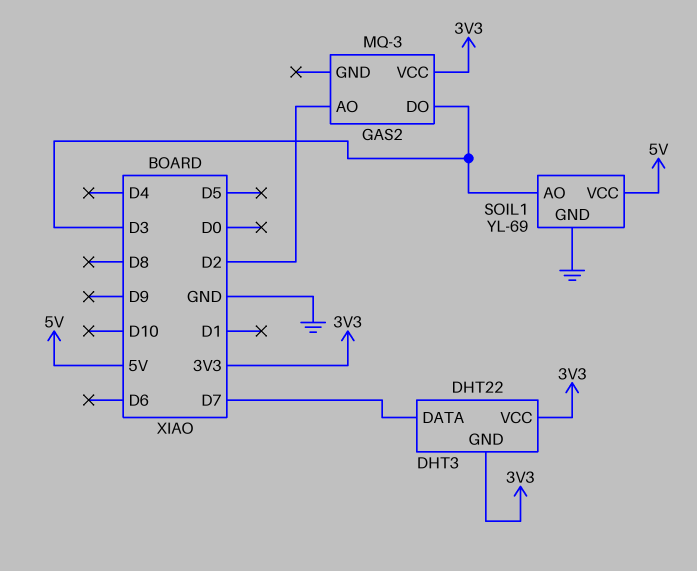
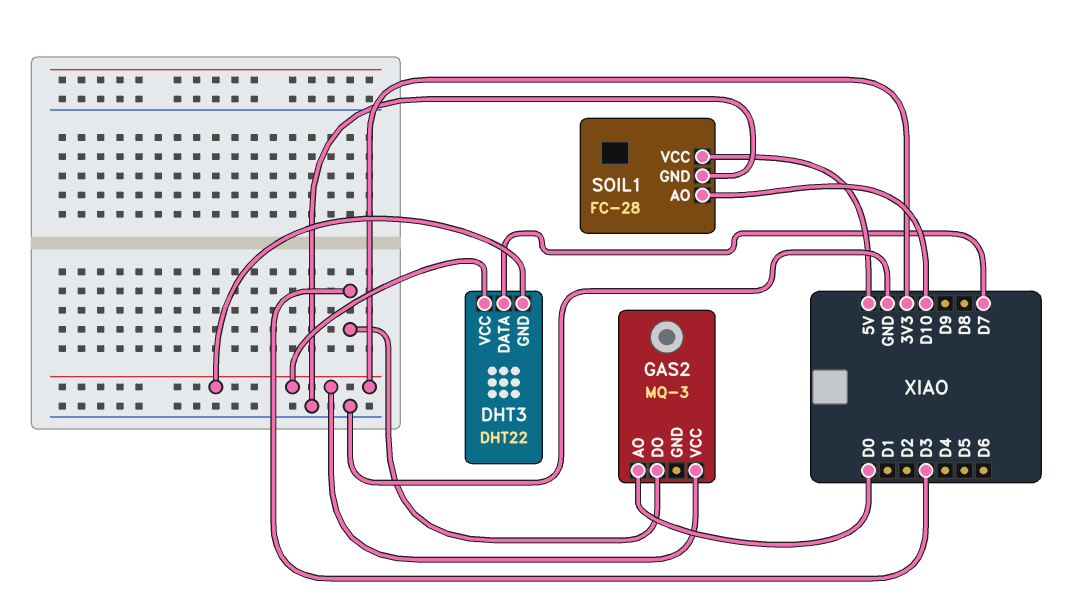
GAS2 pin AO: D2 -> D0
SOIL1: YL-69 -> FC-28
SOIL1 pin AO: D3 -> D10

